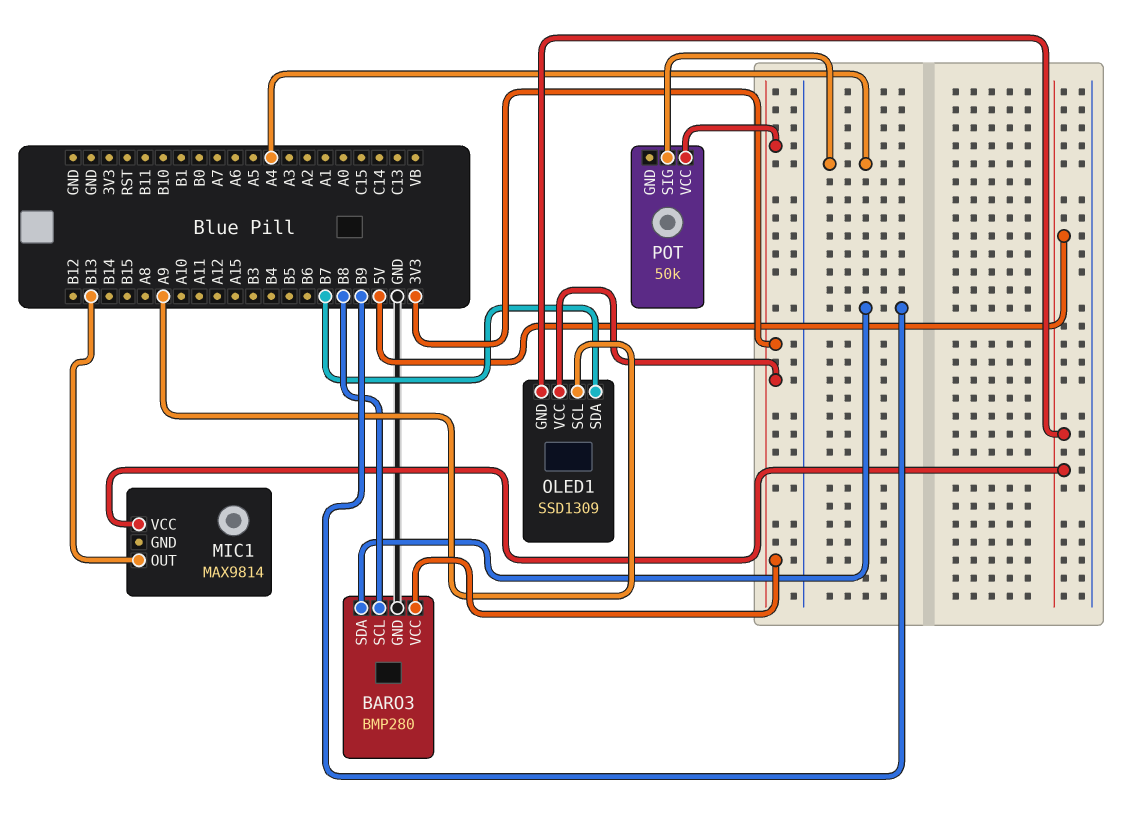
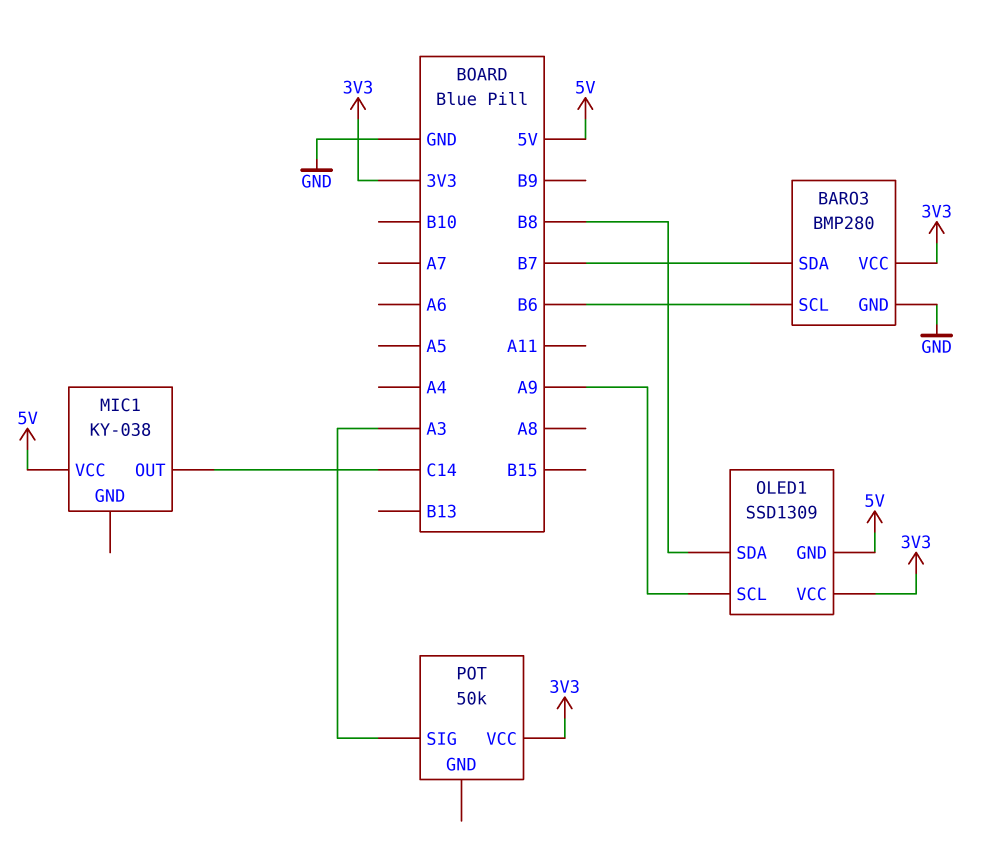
BARO3 pin SCL: B8 -> B6
BARO3 pin SDA: B9 -> B7
MIC1: MAX9814 -> KY-038
MIC1 pin OUT: B13 -> C14
OLED1 pin SDA: B7 -> B8
POT pin SIG: A4 -> A3

